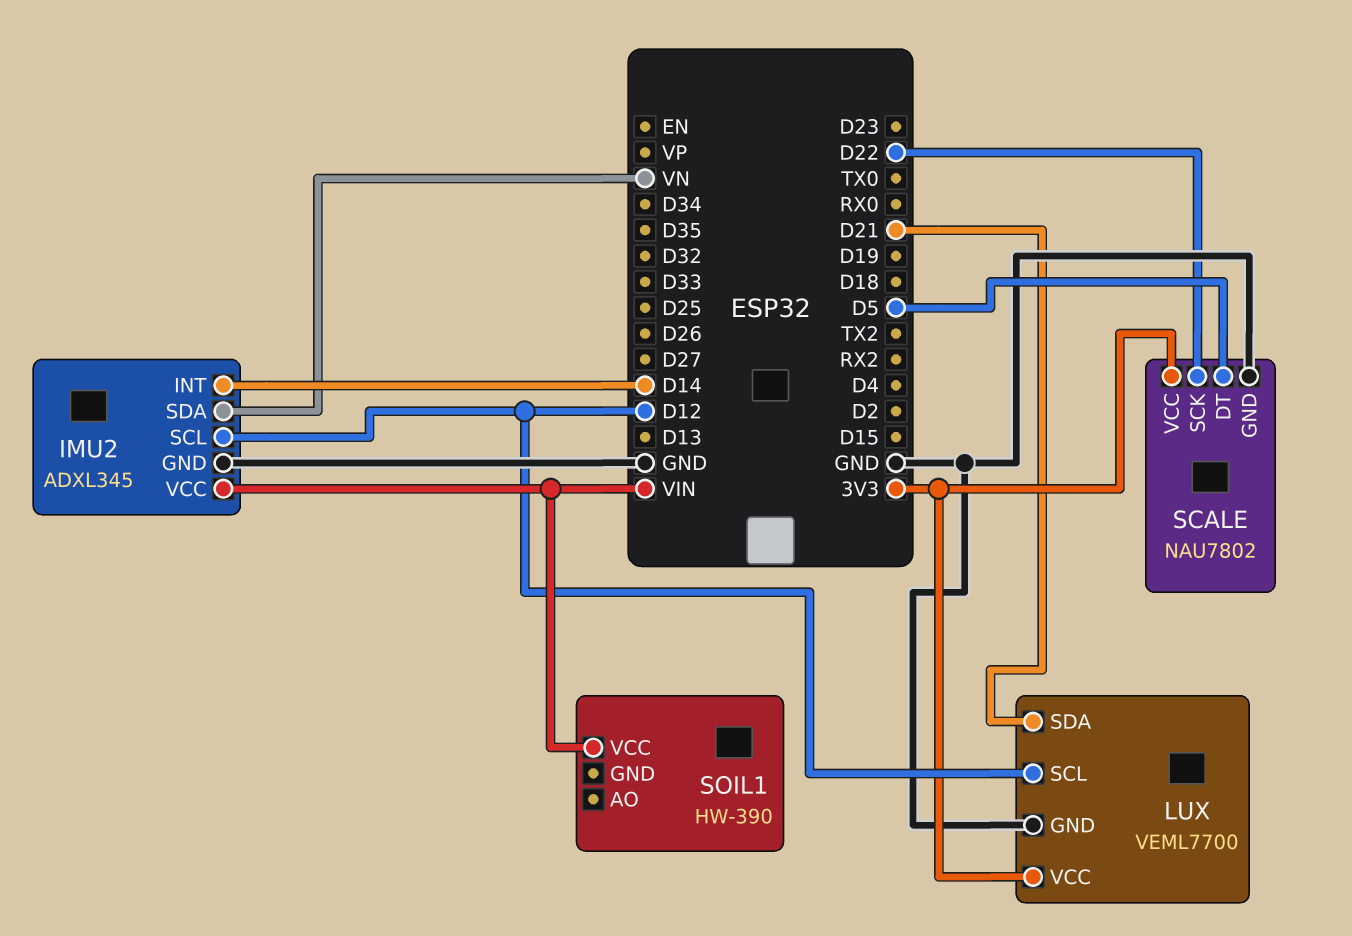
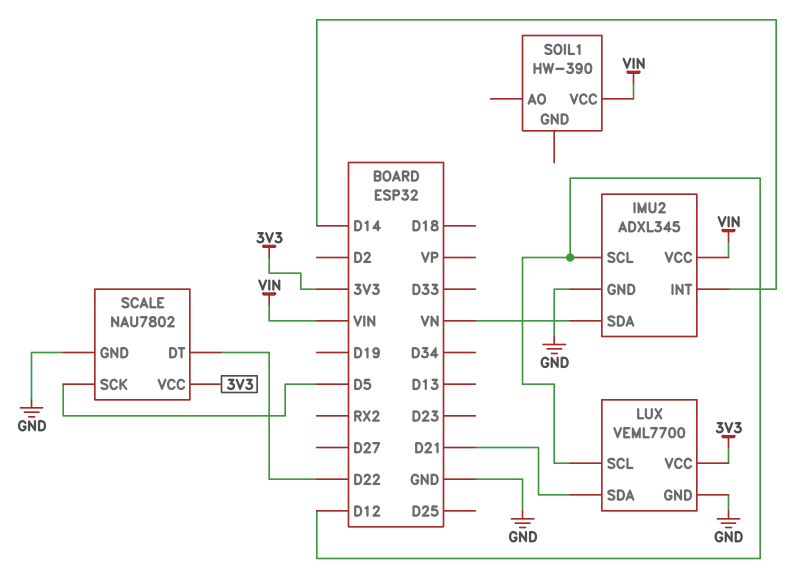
SCALE pin DT: D5 -> D22
SCALE pin SCK: D22 -> D5

